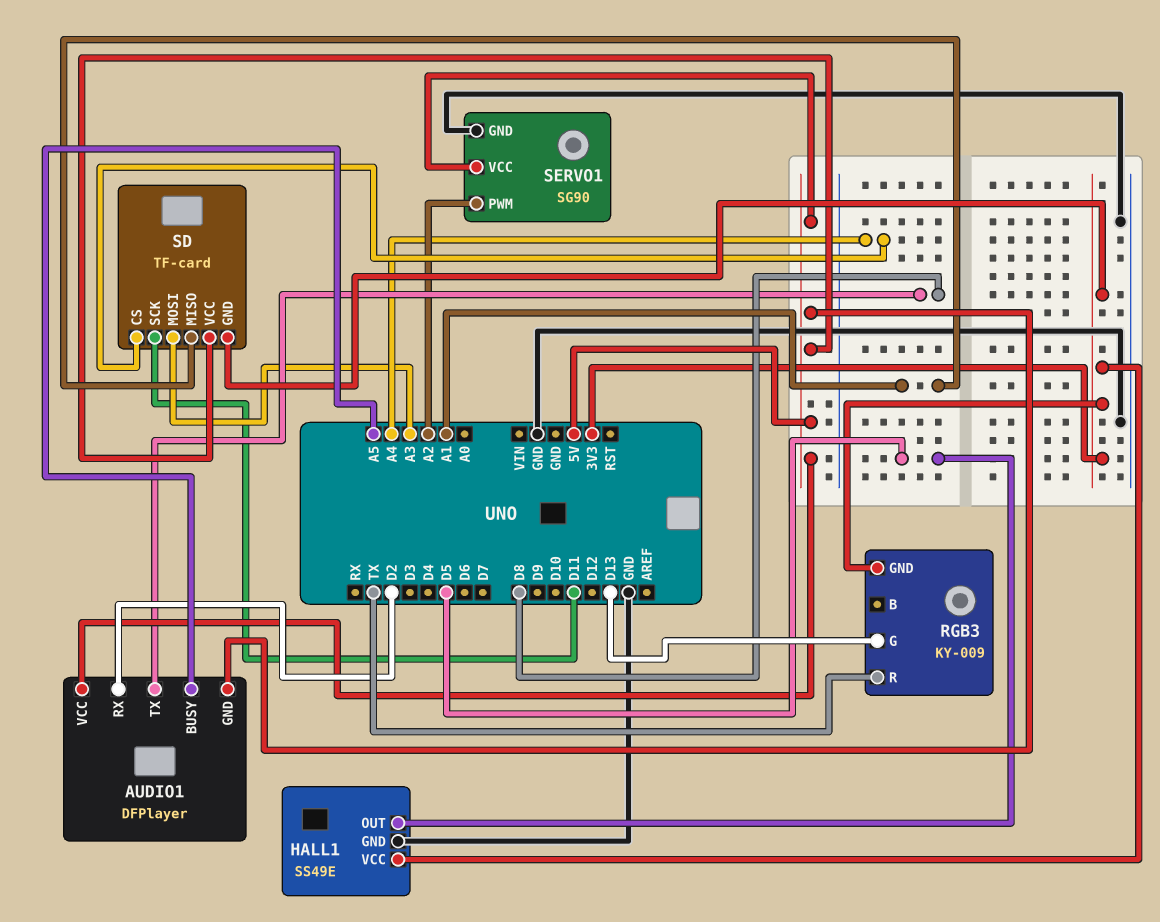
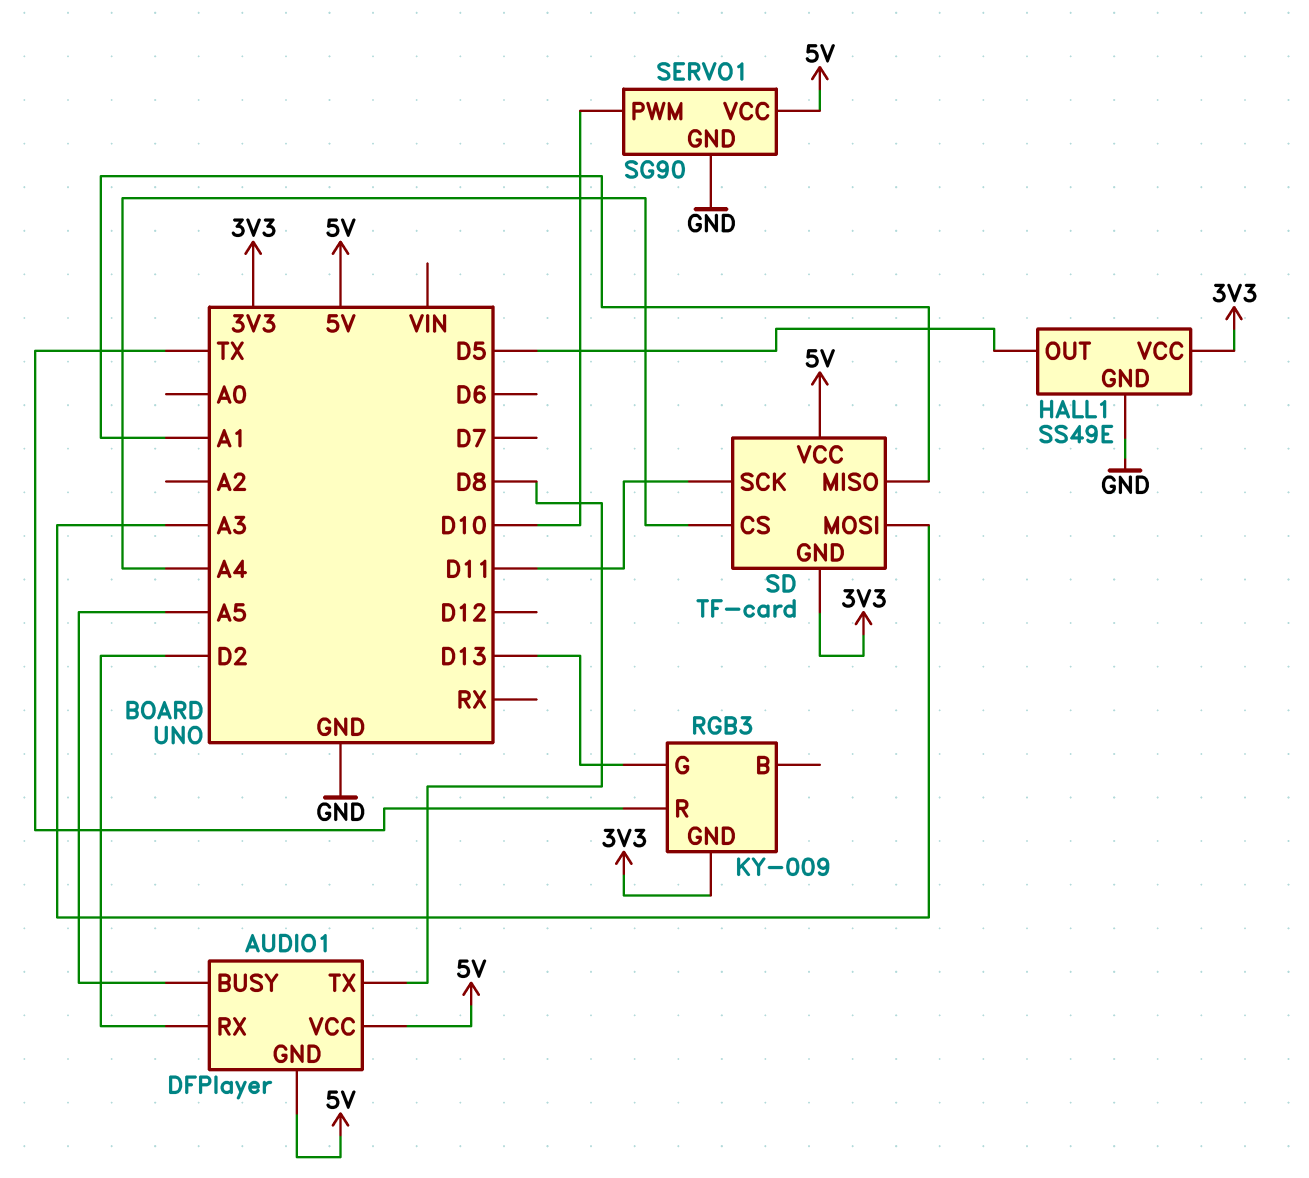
SERVO1 pin PWM: A2 -> D10

